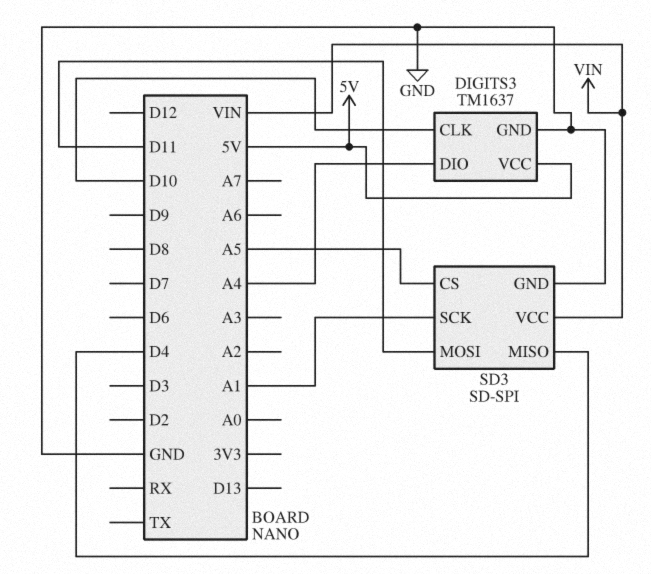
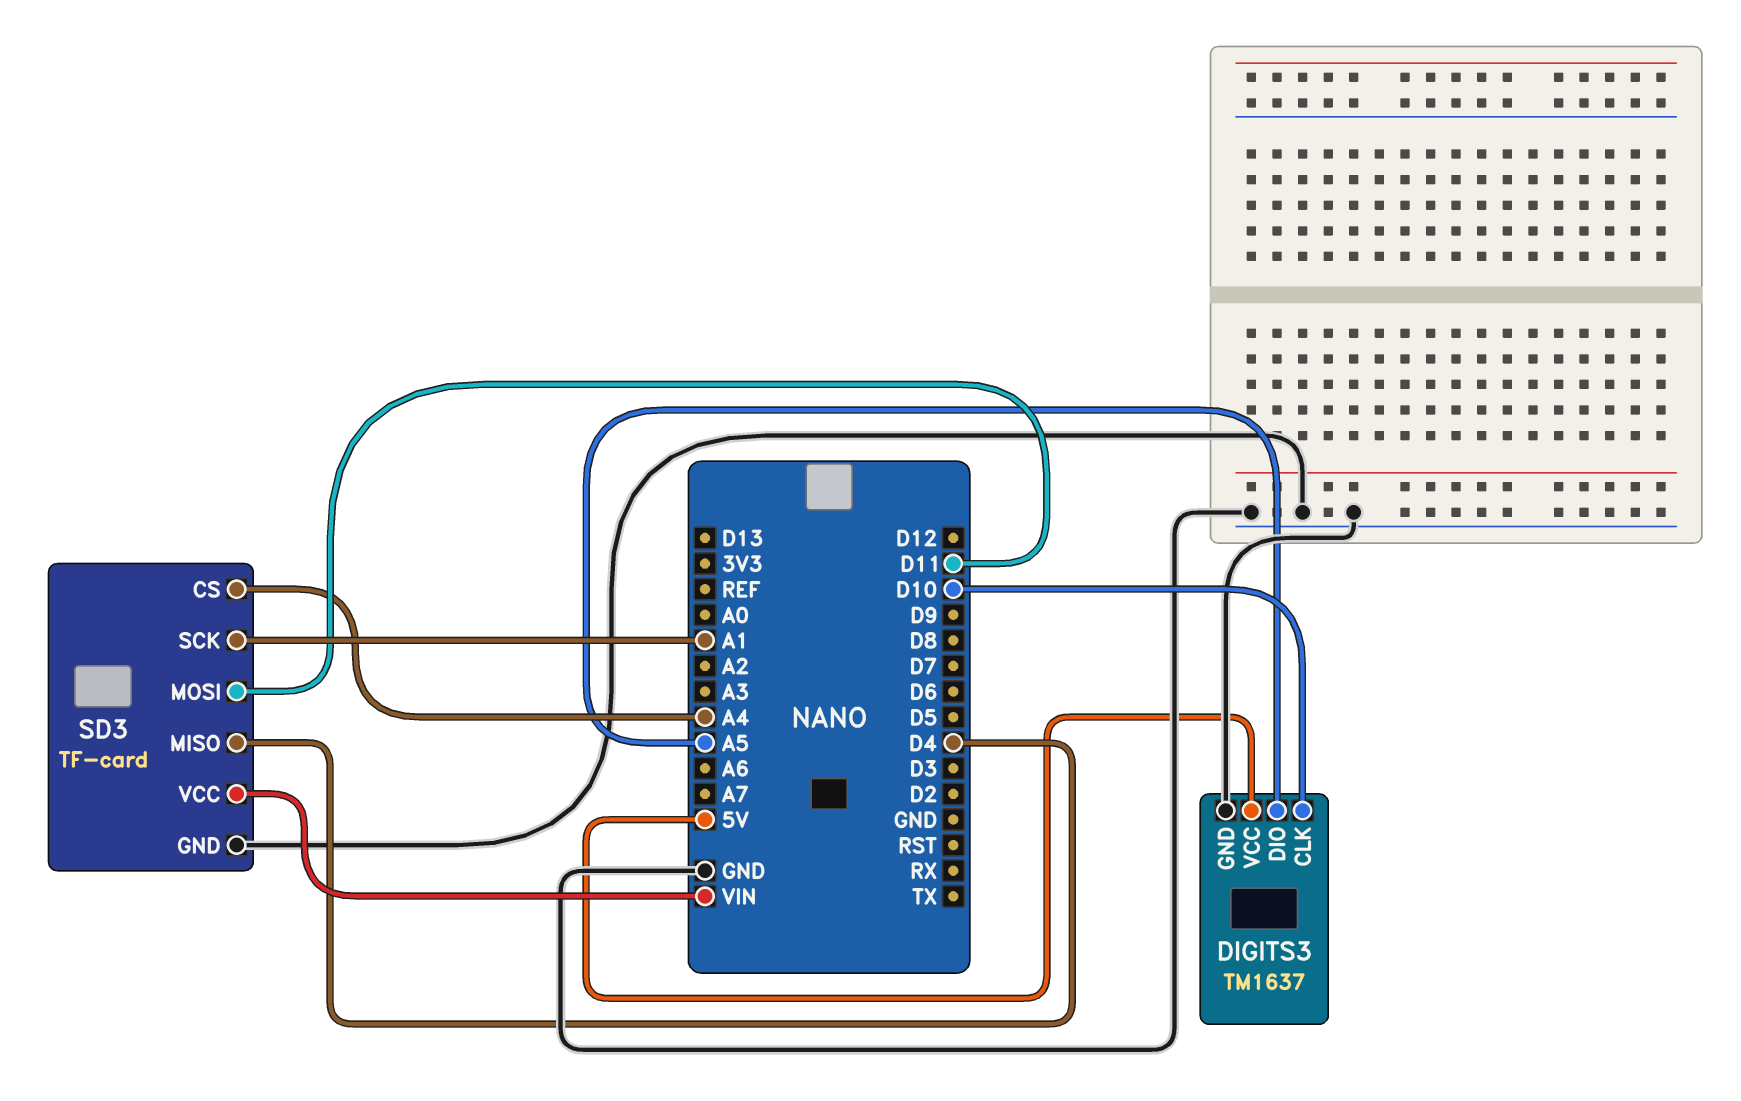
DIGITS3 pin DIO: A4 -> A5
SD3: SD-SPI -> TF-card
SD3 pin CS: A5 -> A4

